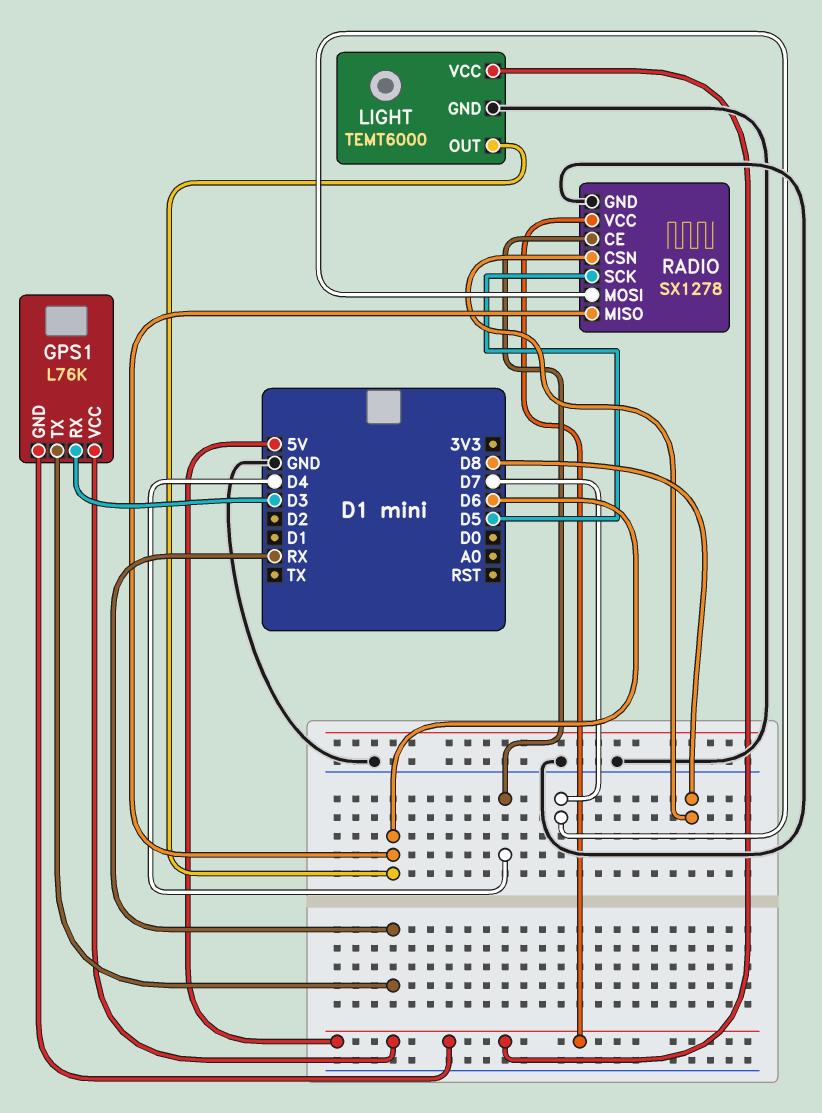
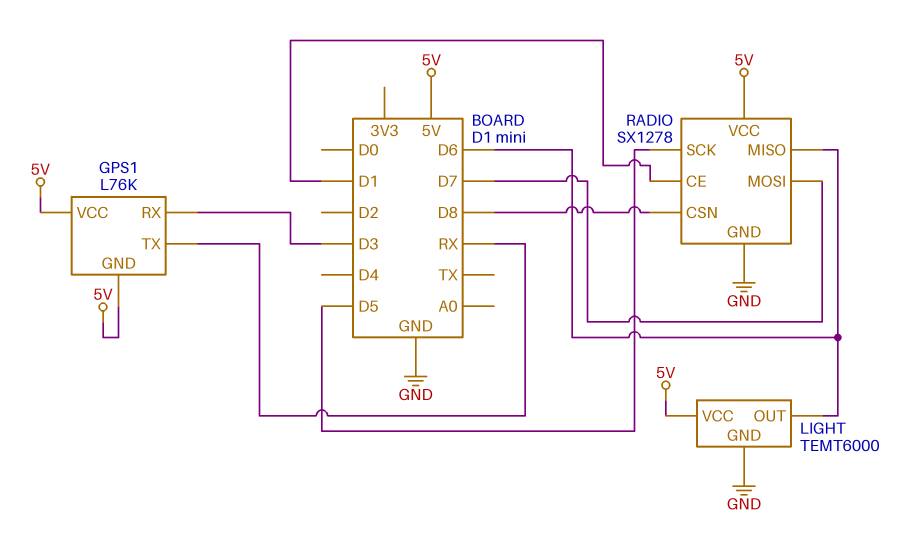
RADIO pin CE: D4 -> D1

